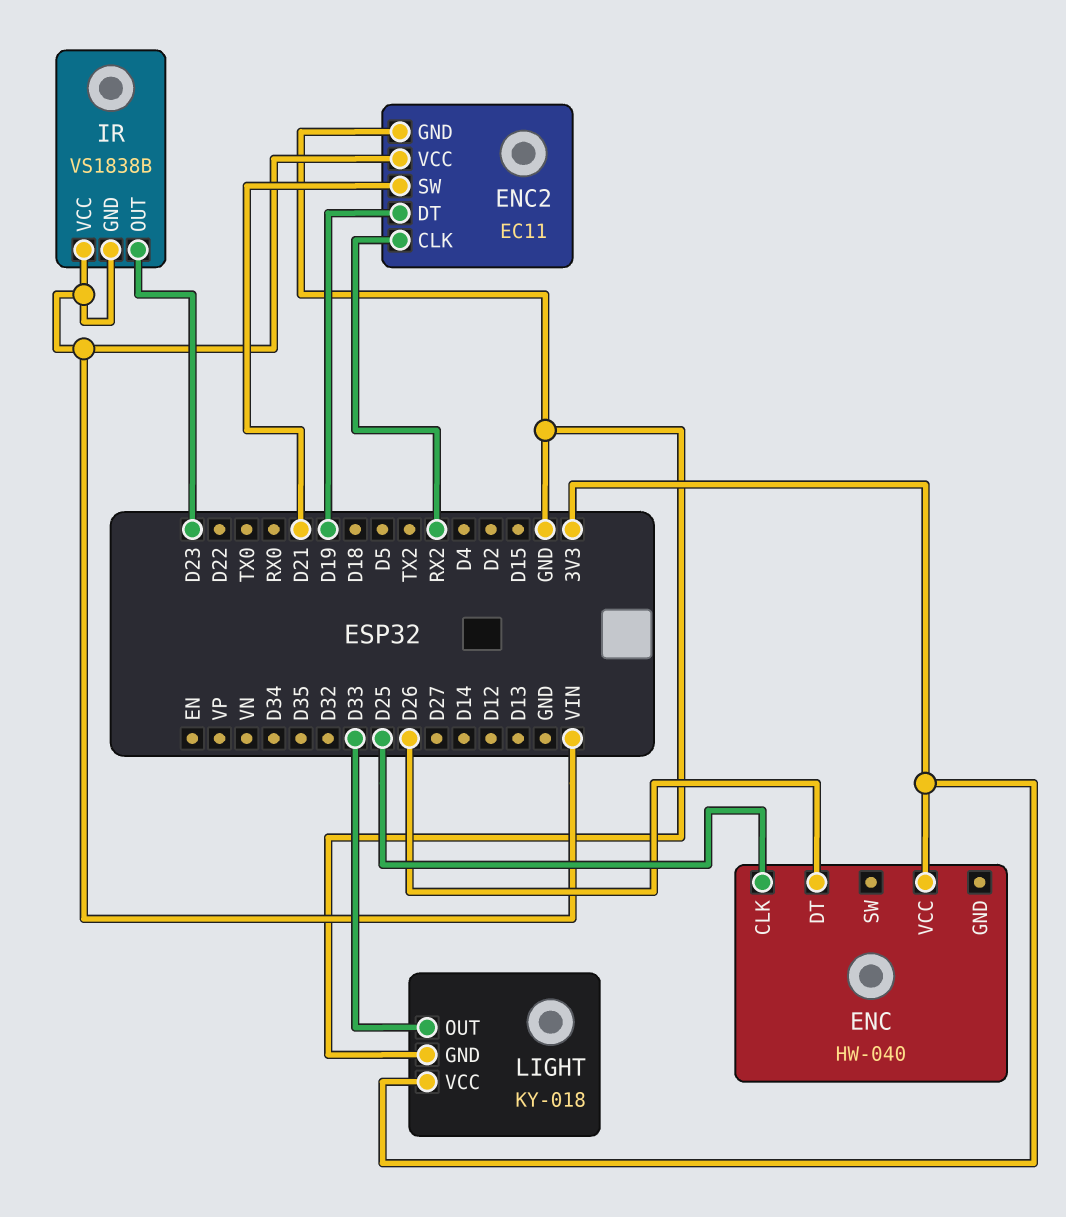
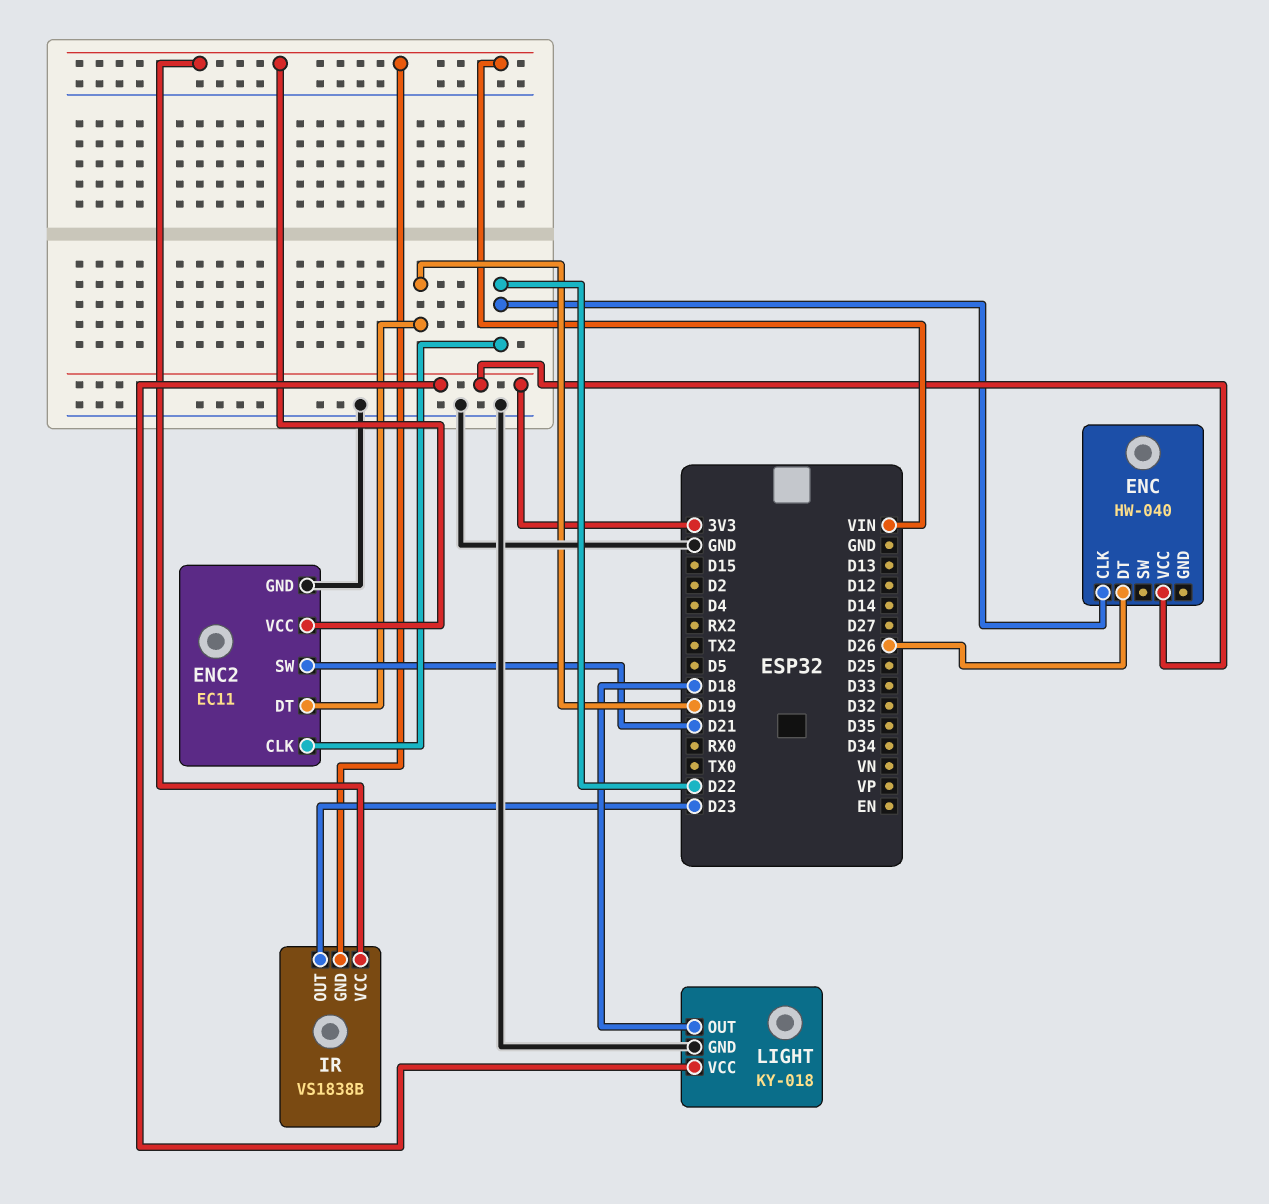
ENC pin CLK: D25 -> D22
ENC2 pin CLK: RX2 -> D22
LIGHT pin OUT: D33 -> D18

